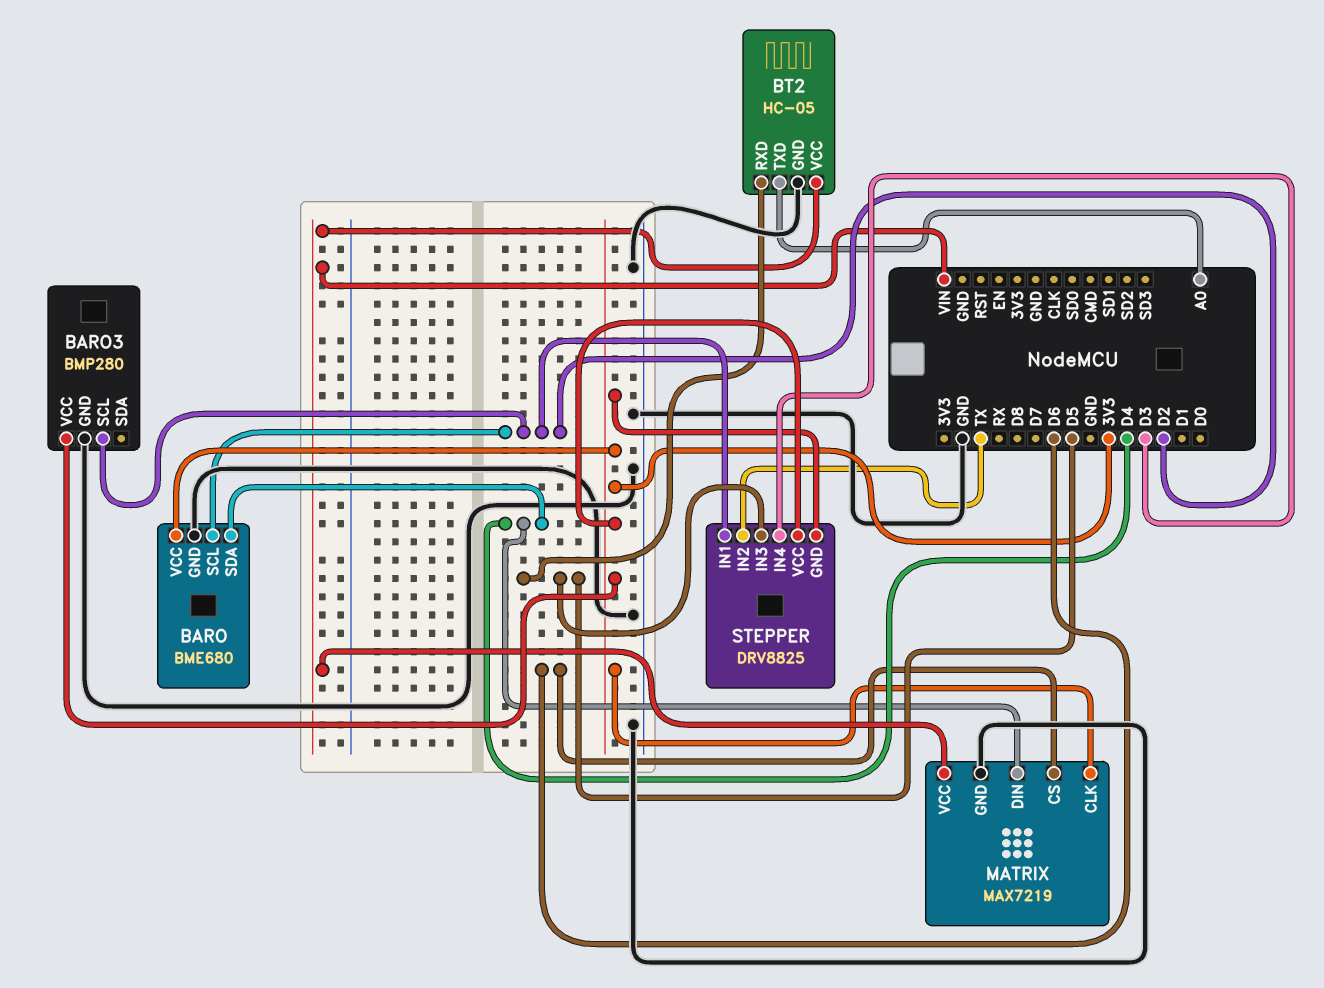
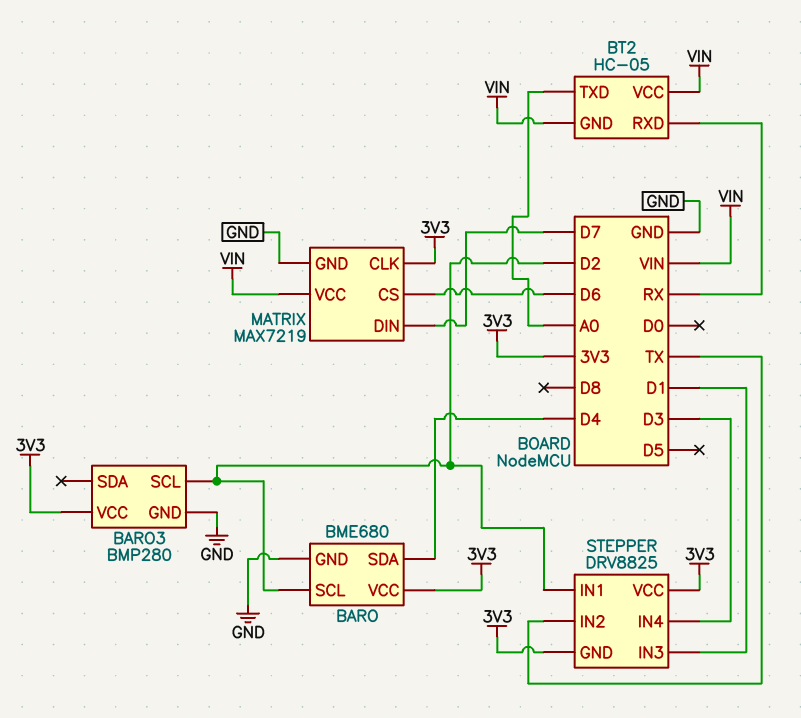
BT2 pin GND: GND -> VIN
BT2 pin RXD: D5 -> RX
MATRIX pin DIN: D4 -> D7
STEPPER pin IN3: D5 -> D1

